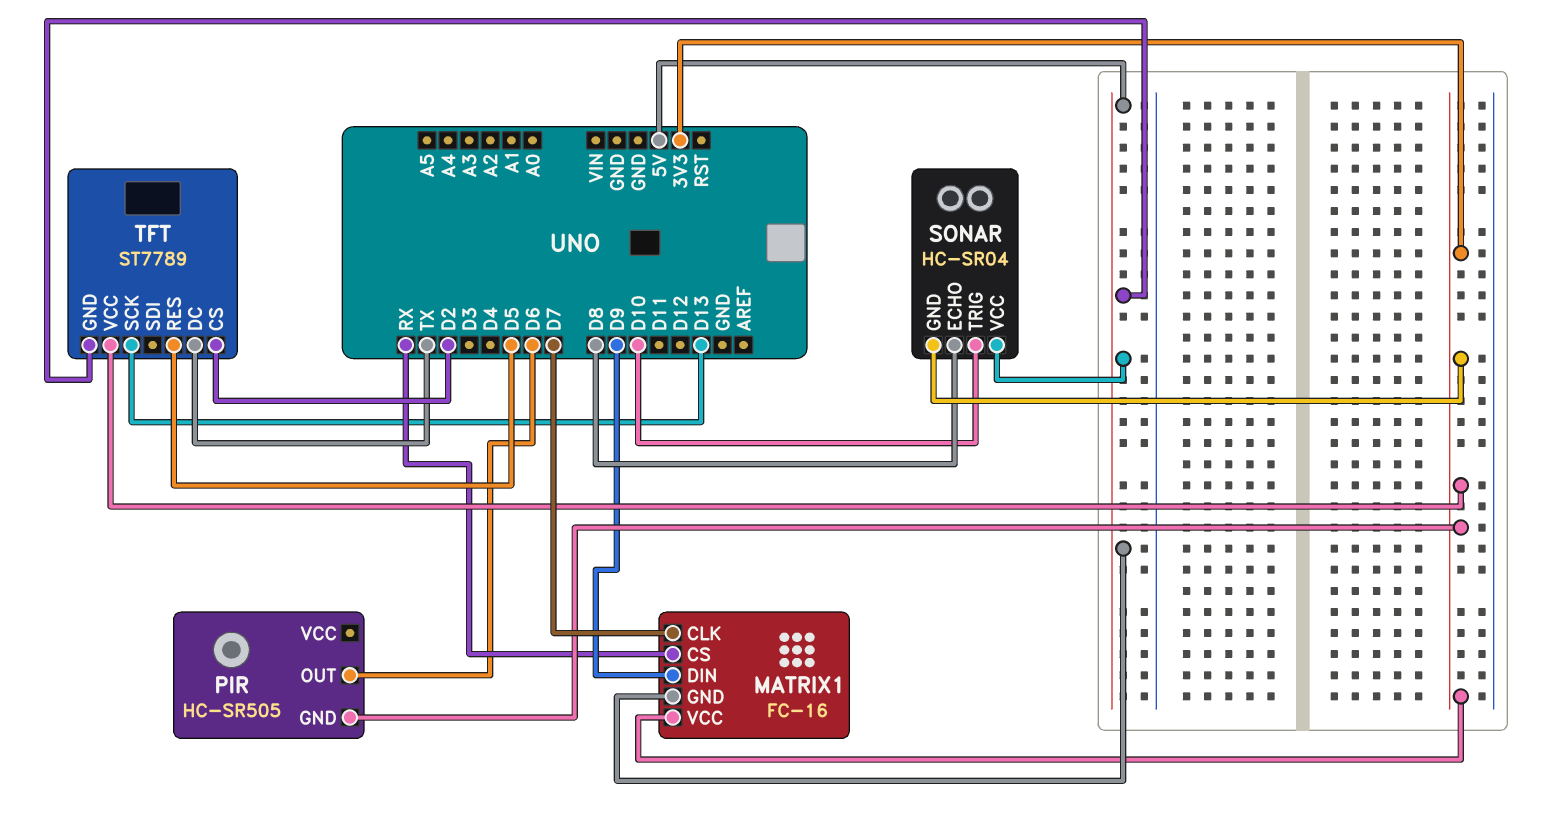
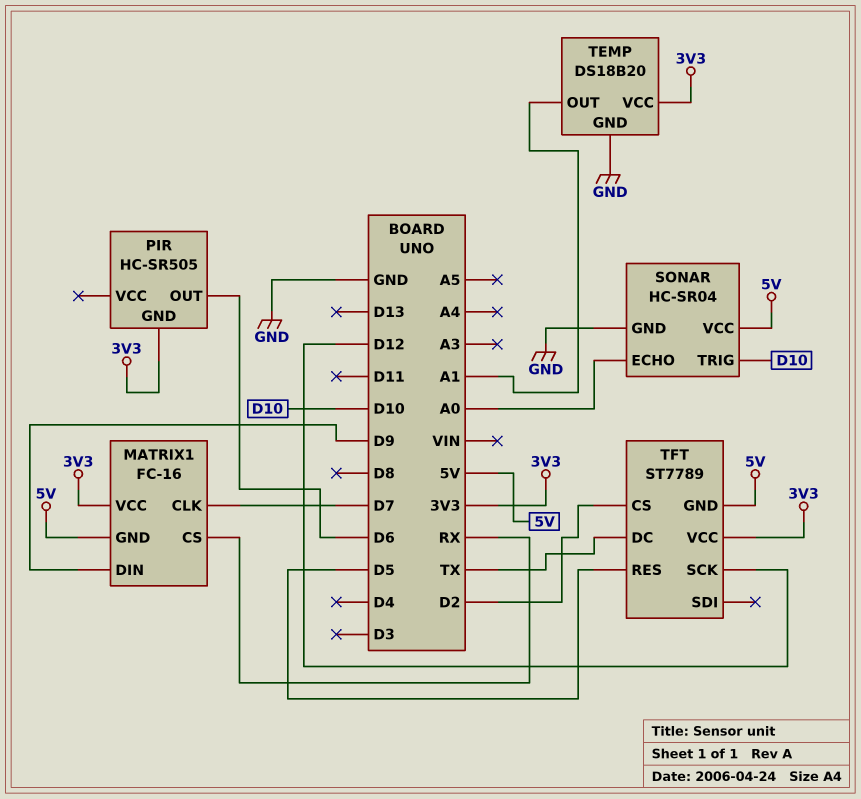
SONAR pin ECHO: D8 -> A0
SONAR pin GND: 3V3 -> GND
TEMP: none -> DS18B20
TEMP pin GND: none -> GND
TEMP pin OUT: none -> A1
TEMP pin VCC: none -> 3V3
TFT pin SCK: D13 -> D12

